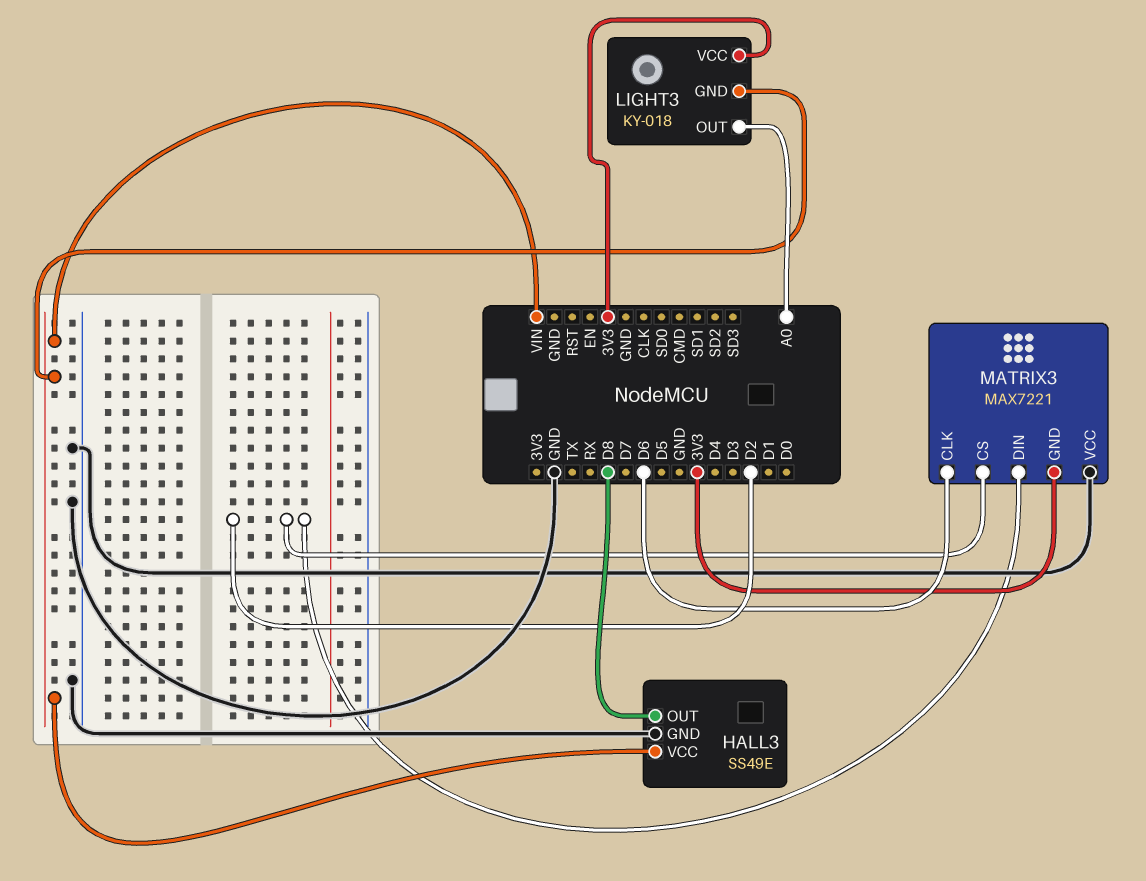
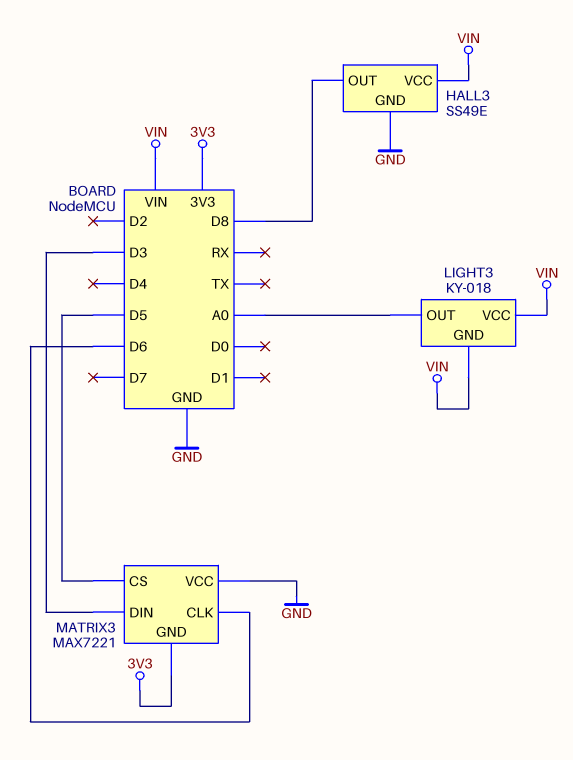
LIGHT3 pin VCC: 3V3 -> VIN
MATRIX3 pin CS: D2 -> D5
MATRIX3 pin DIN: D2 -> D3

